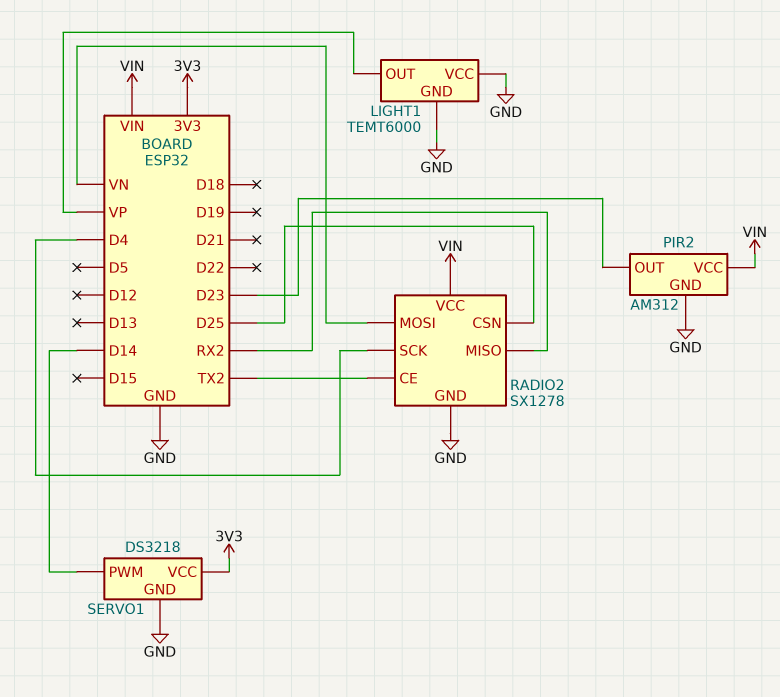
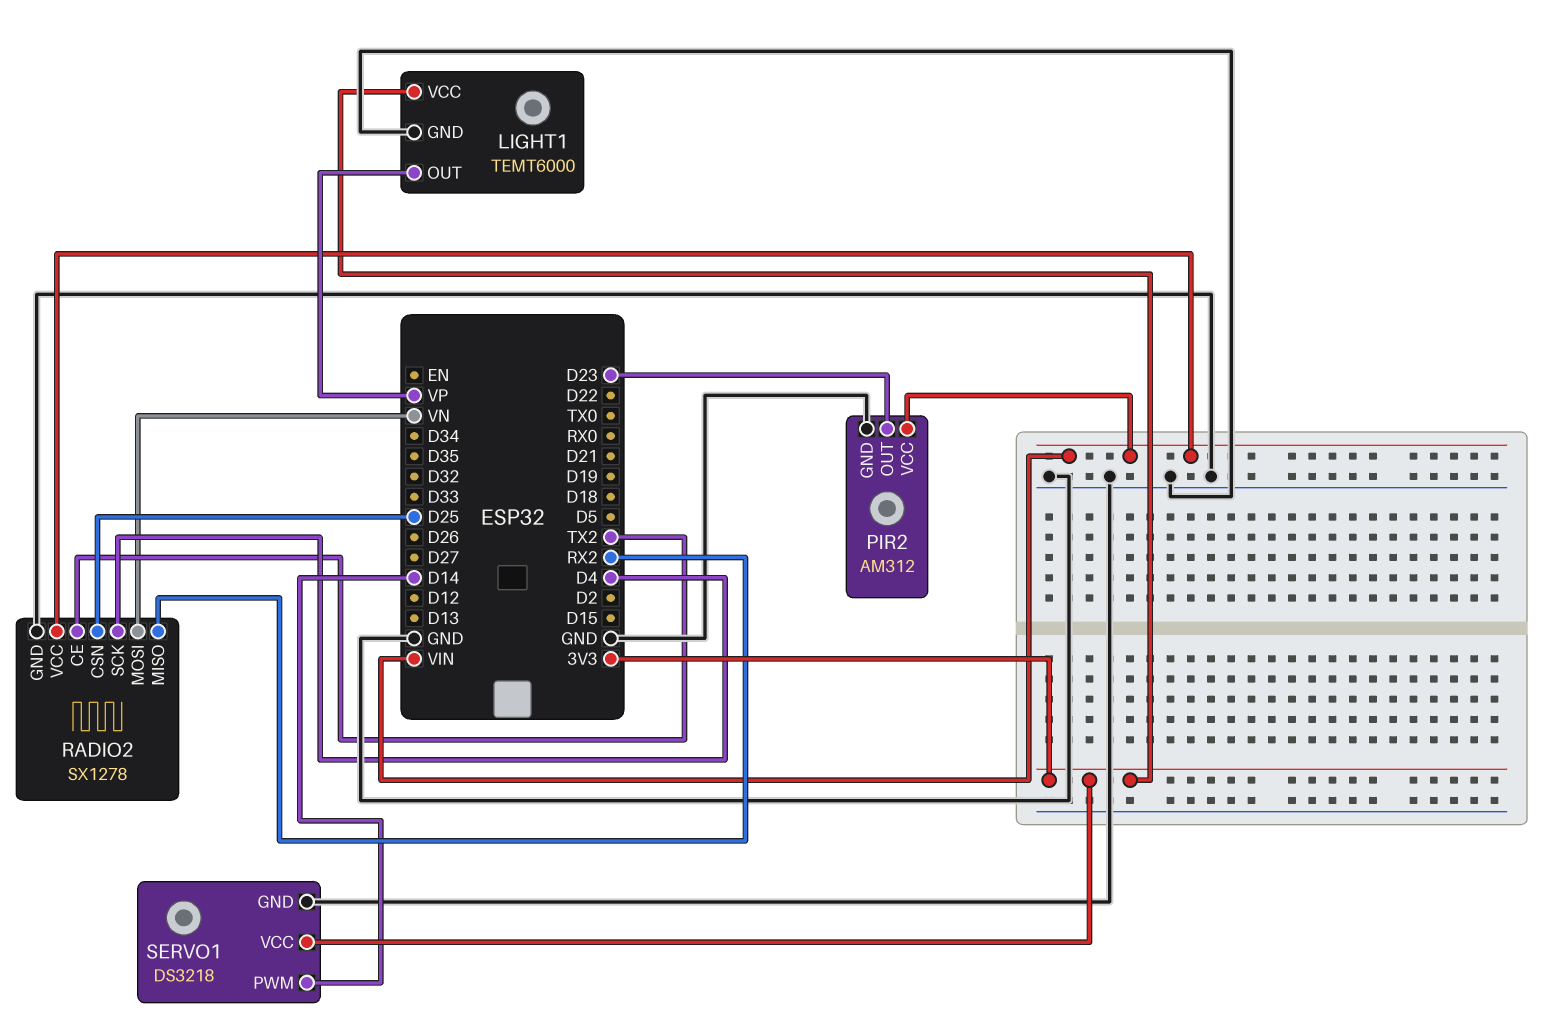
LIGHT1 pin VCC: GND -> 3V3

